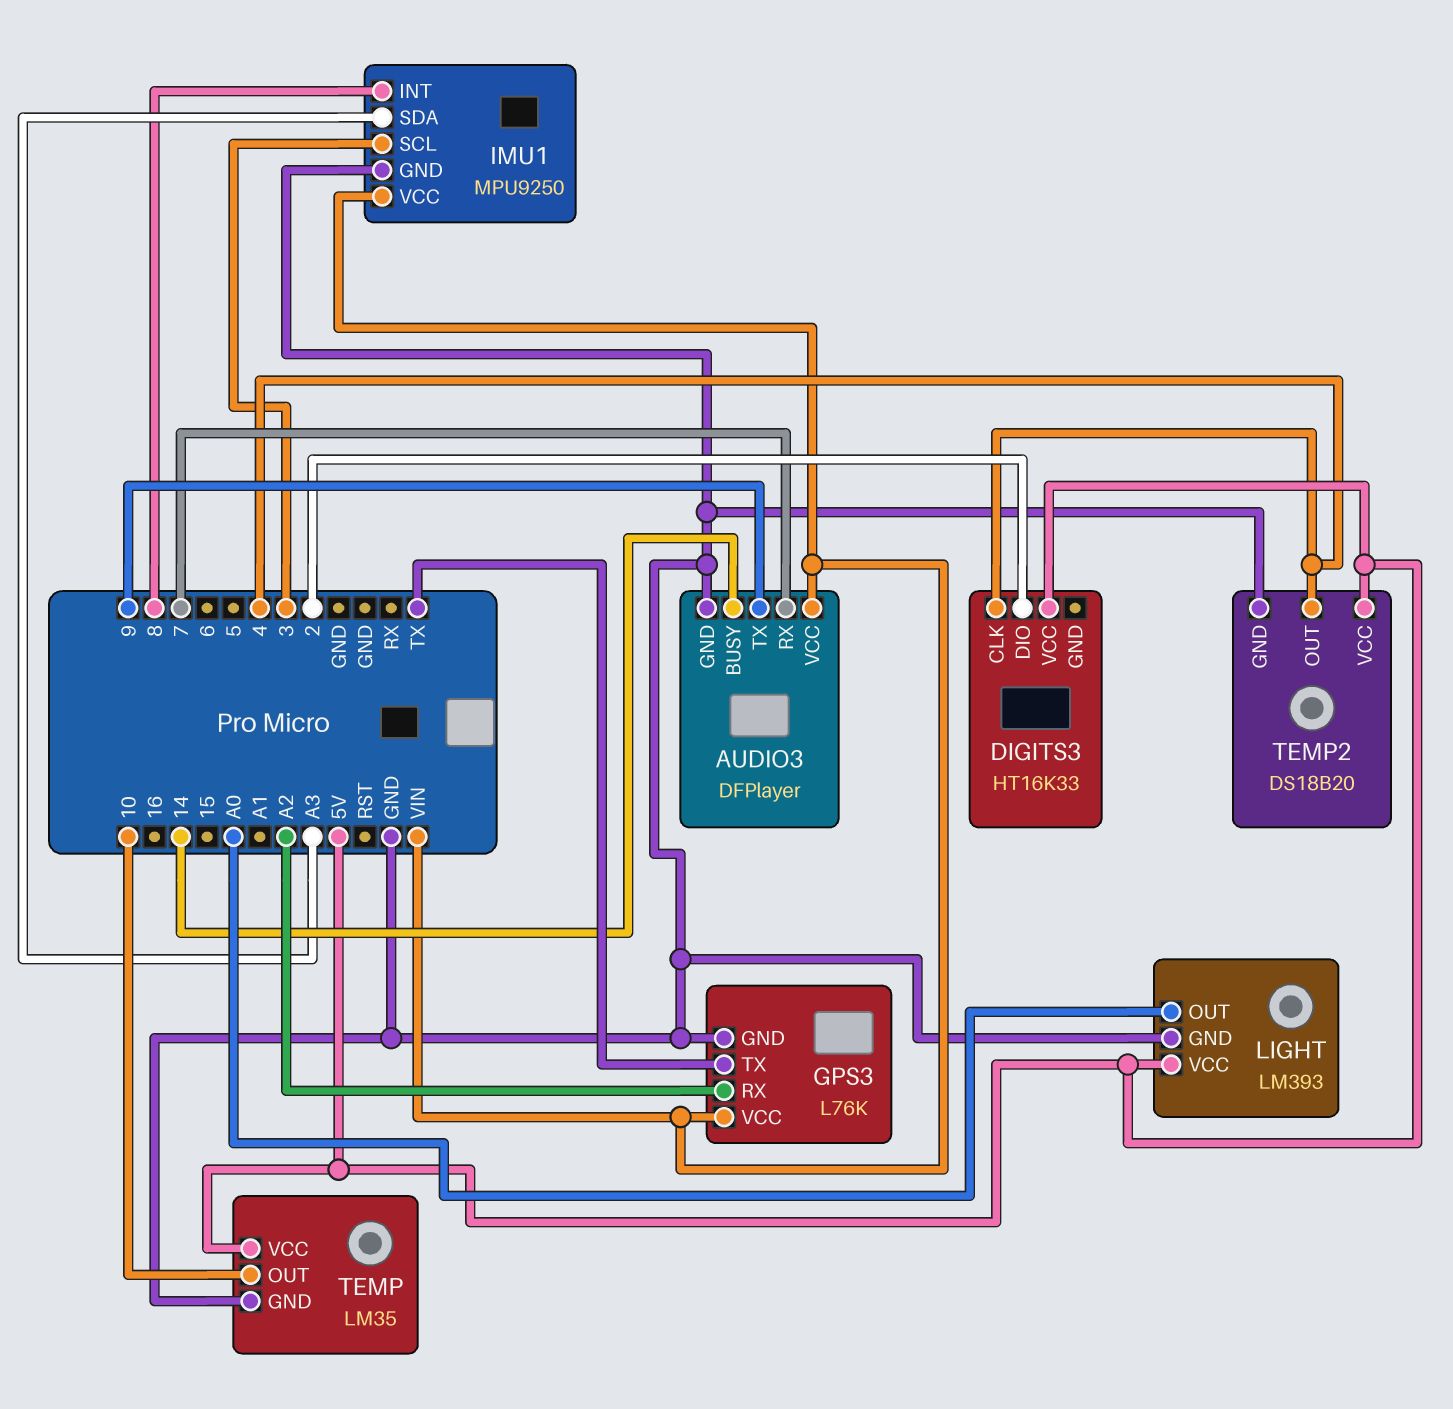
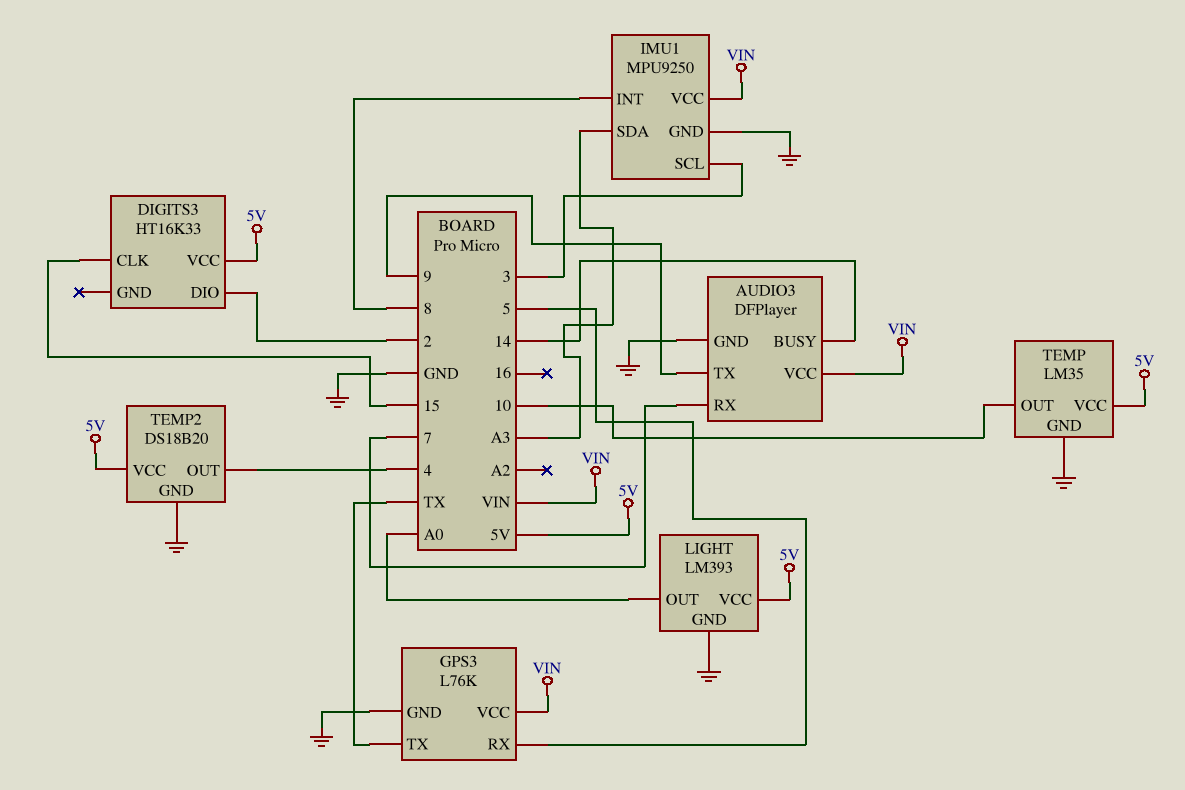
DIGITS3 pin CLK: 4 -> 15
GPS3 pin RX: A2 -> 5

